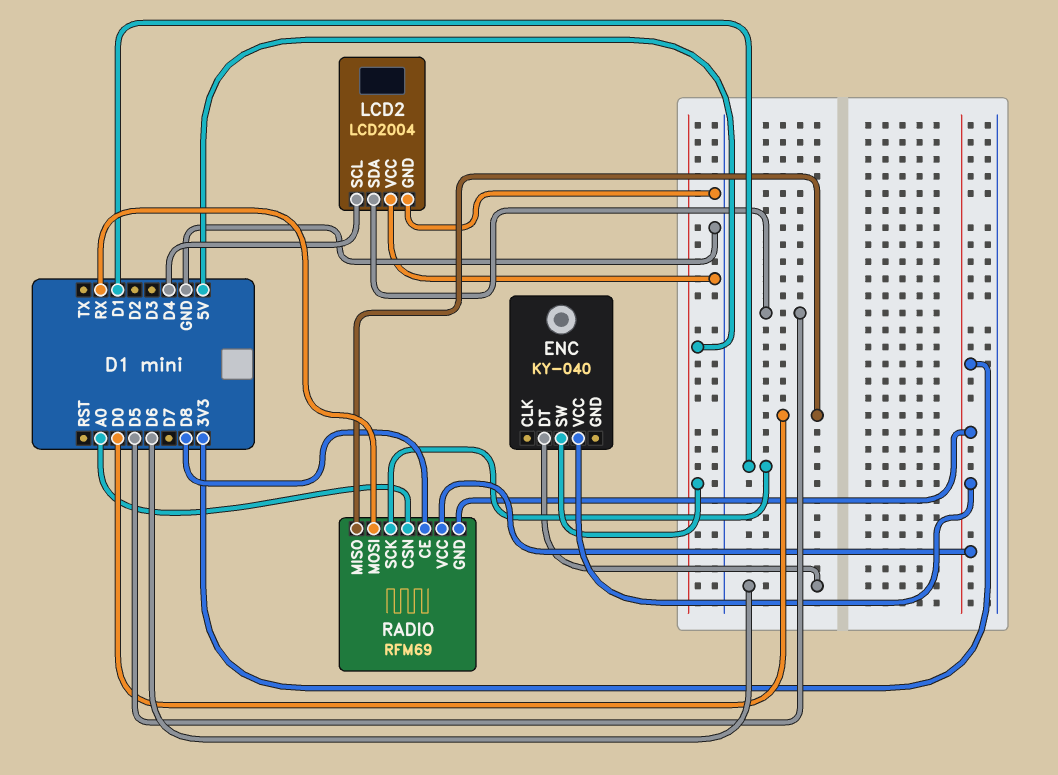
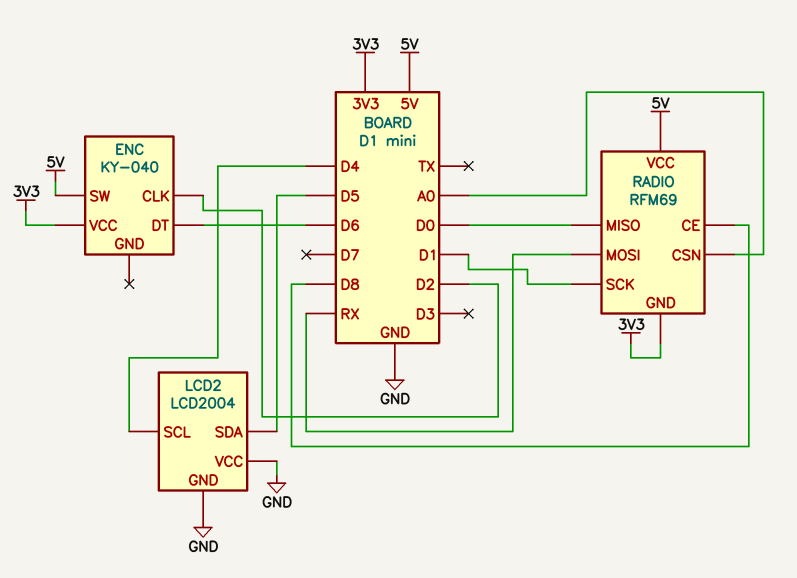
ENC pin CLK: none -> D2
RADIO pin VCC: 3V3 -> 5V

